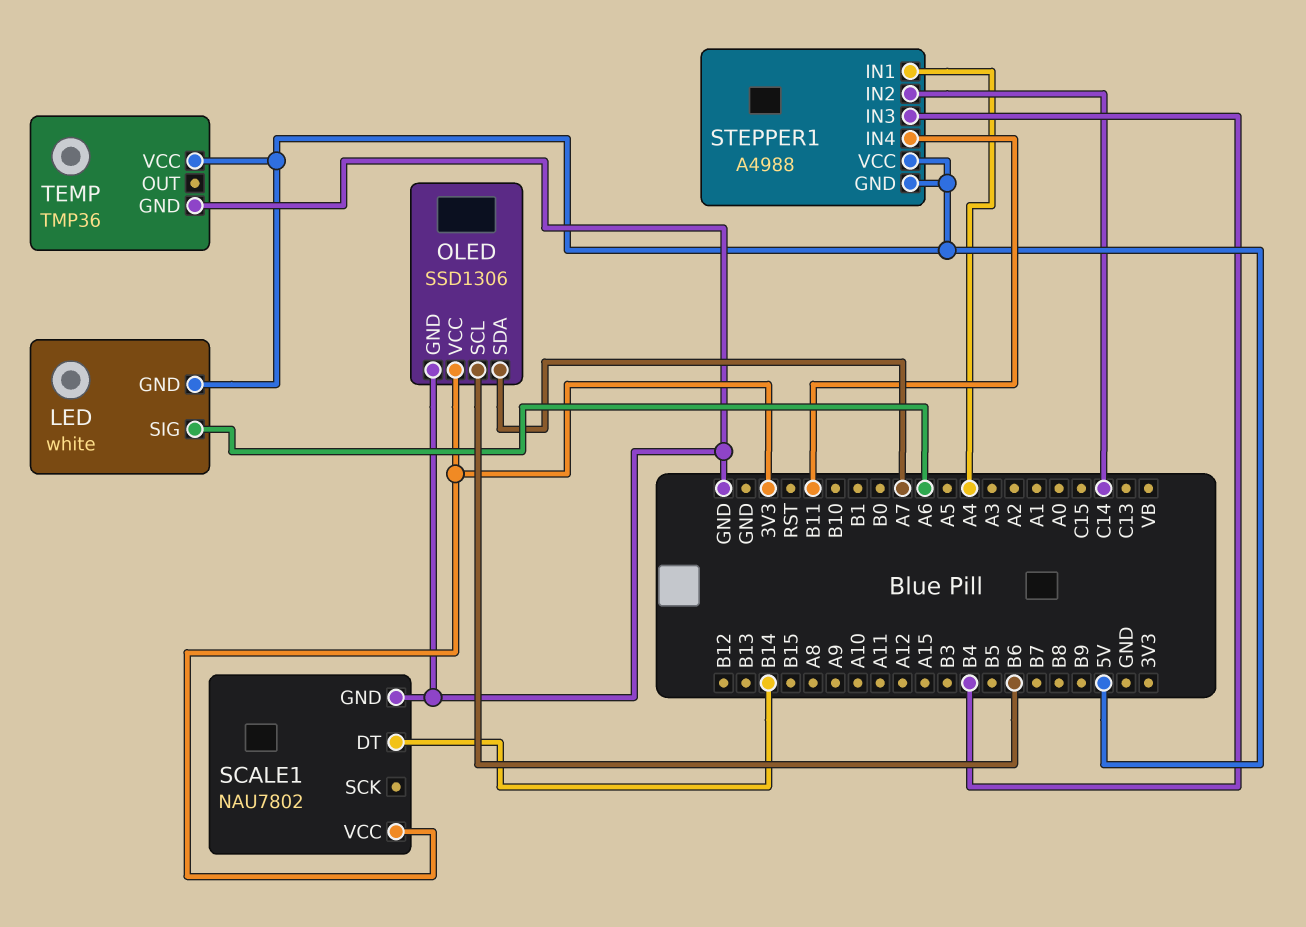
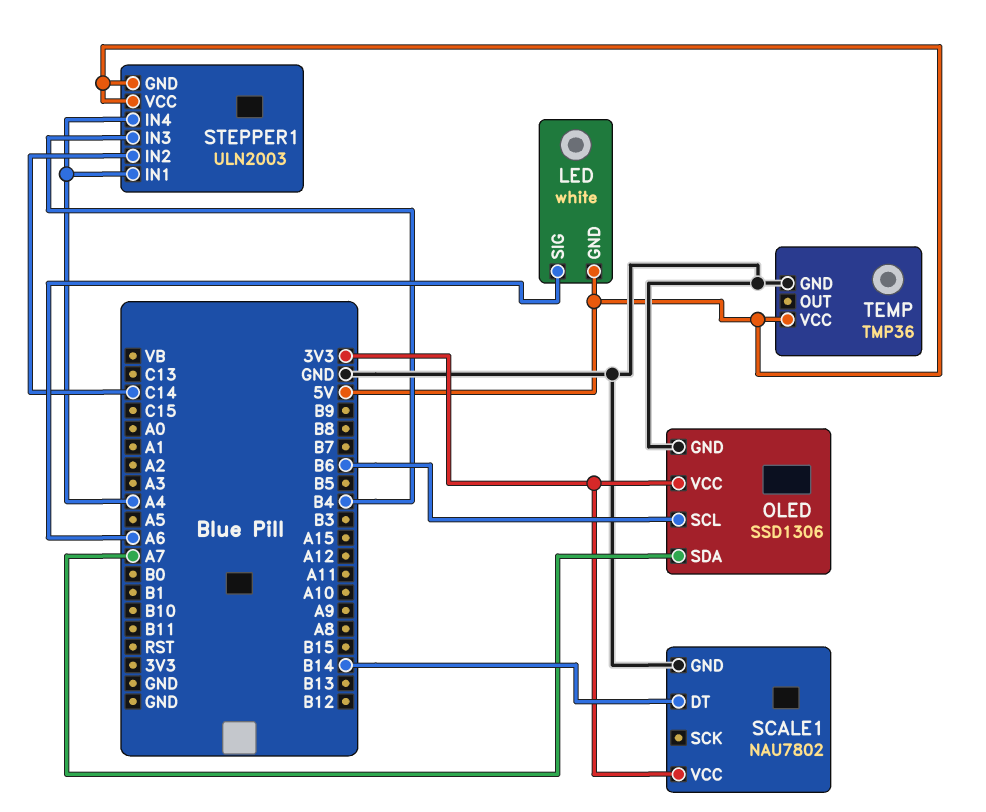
STEPPER1: A4988 -> ULN2003
STEPPER1 pin IN4: B11 -> A4

